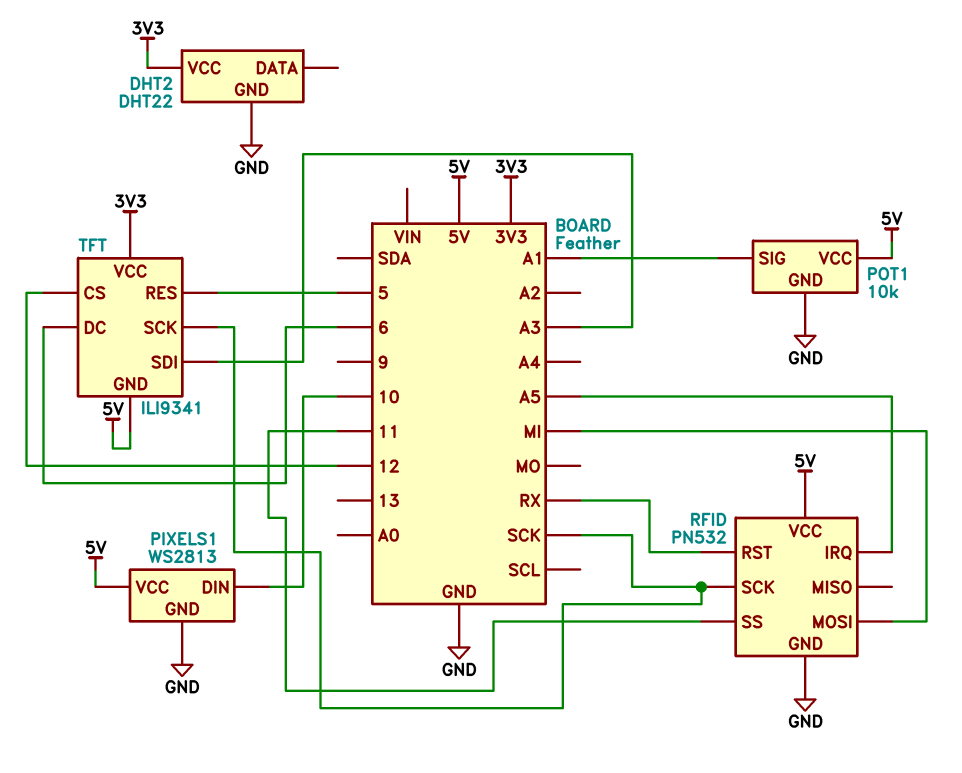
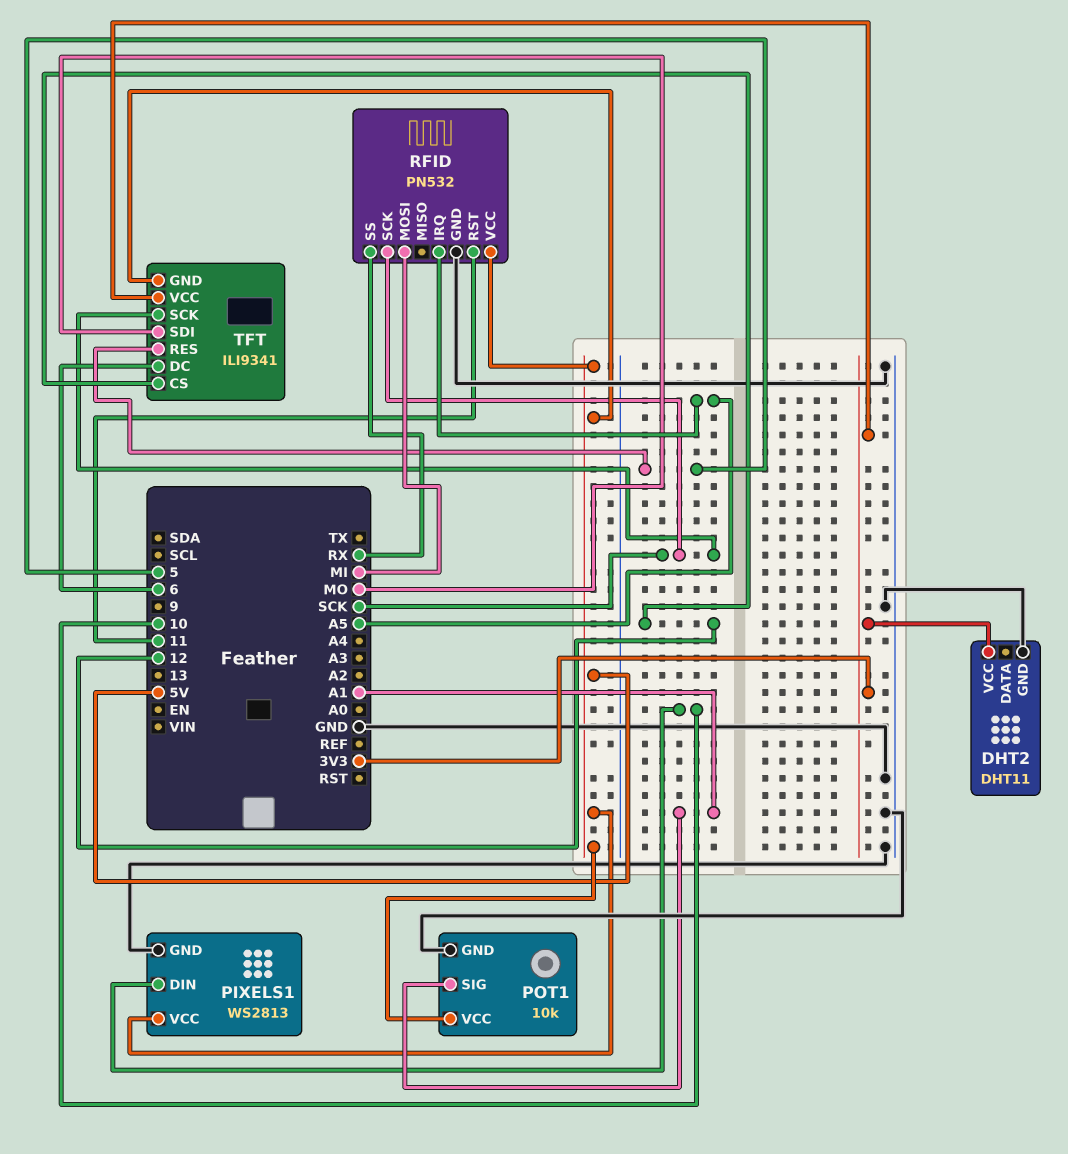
DHT2: DHT22 -> DHT11
RFID pin RST: RX -> 11
RFID pin SS: 11 -> RX
TFT pin SDI: A3 -> MO

